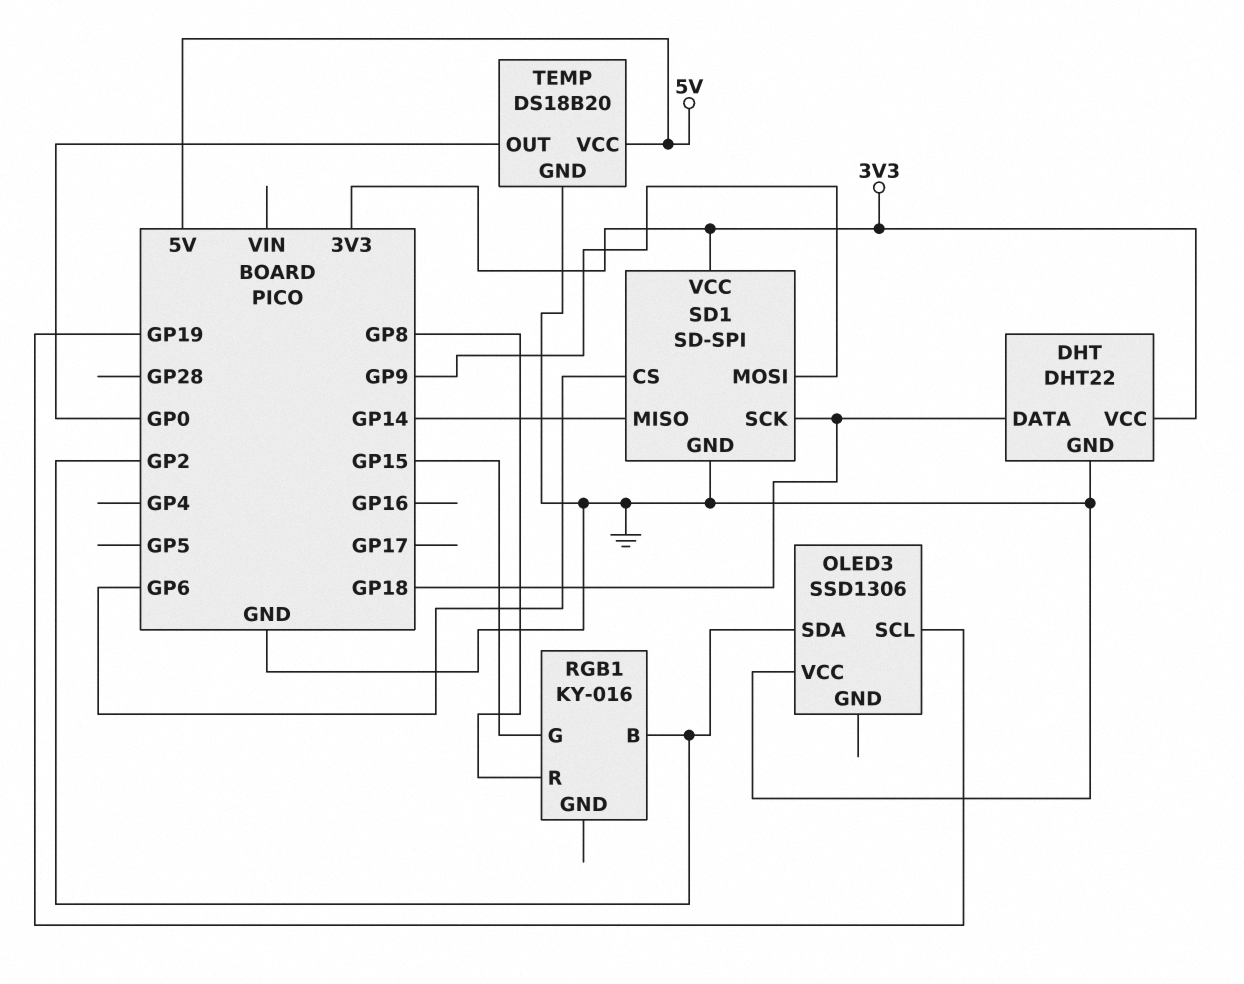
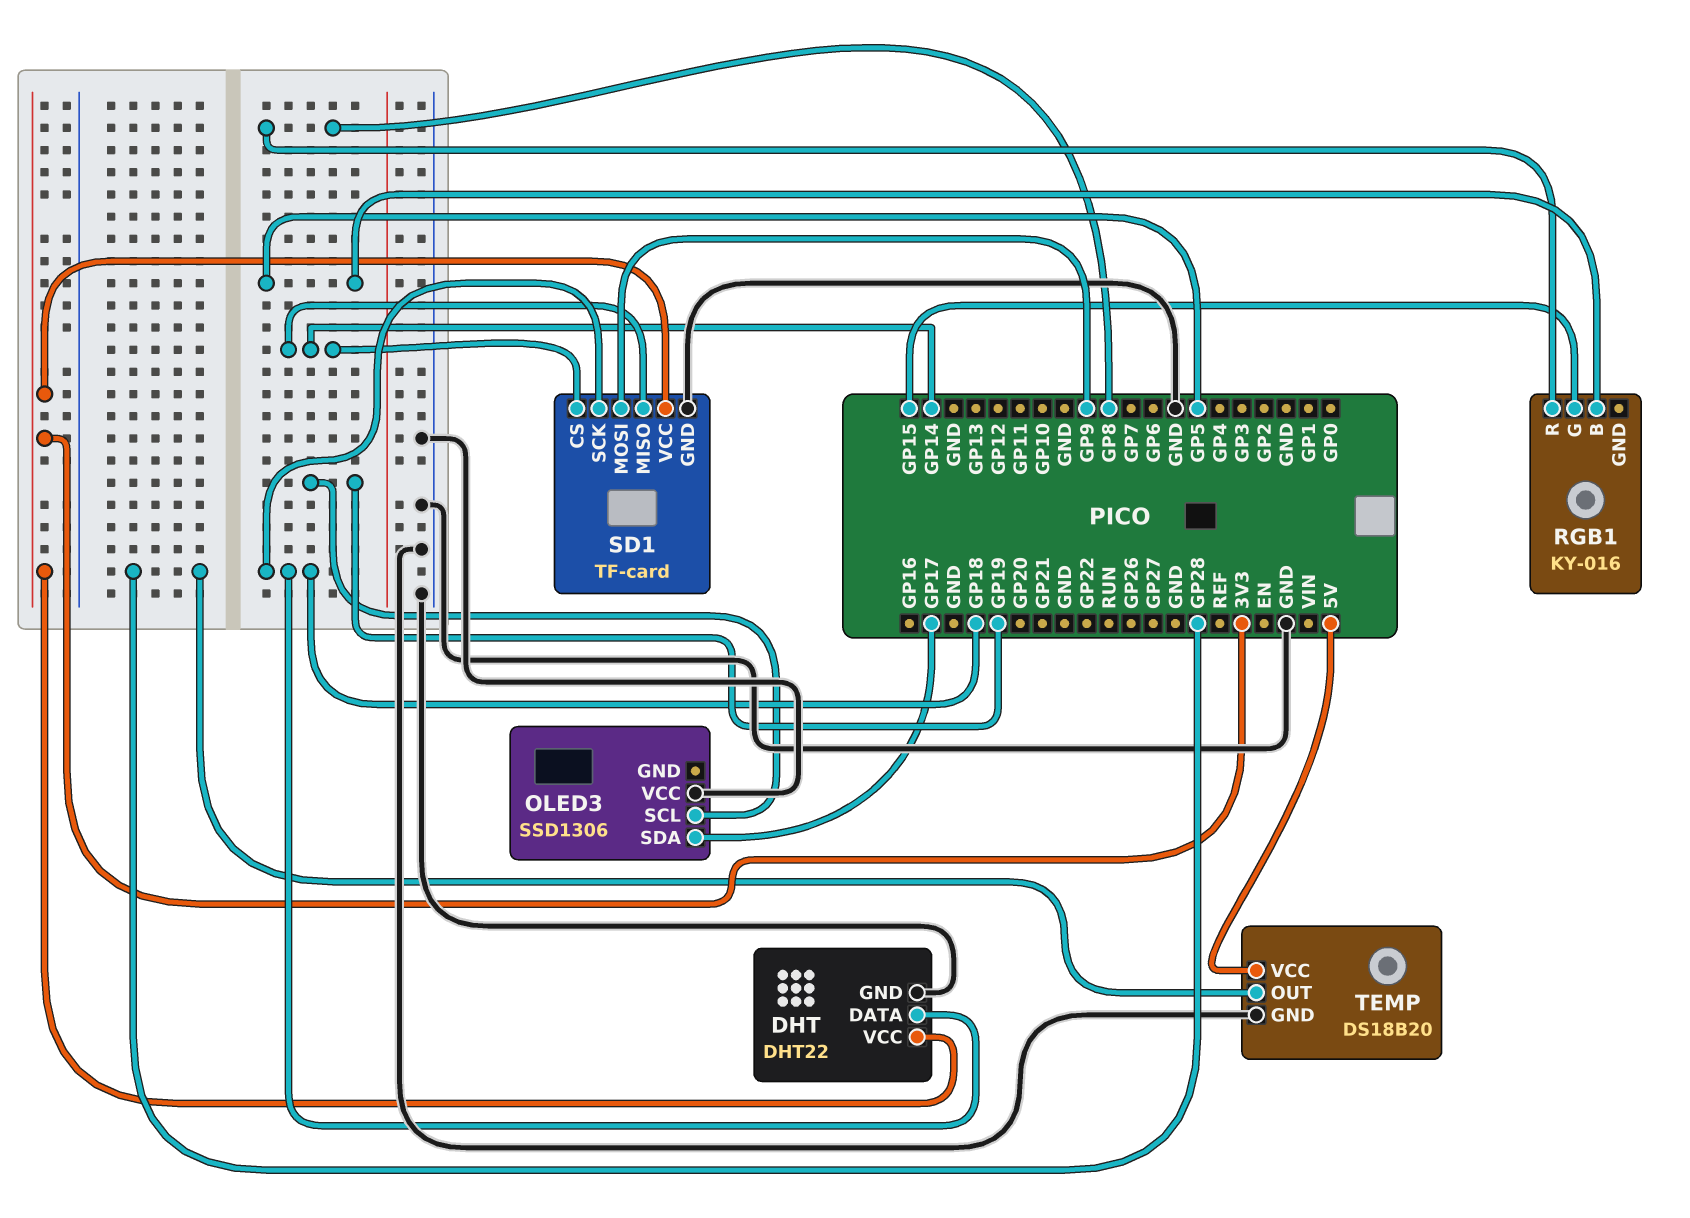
OLED3 pin SDA: GP2 -> GP17
RGB1 pin B: GP2 -> GP5
SD1: SD-SPI -> TF-card
SD1 pin CS: GP6 -> GP14
TEMP pin OUT: GP0 -> GP28

